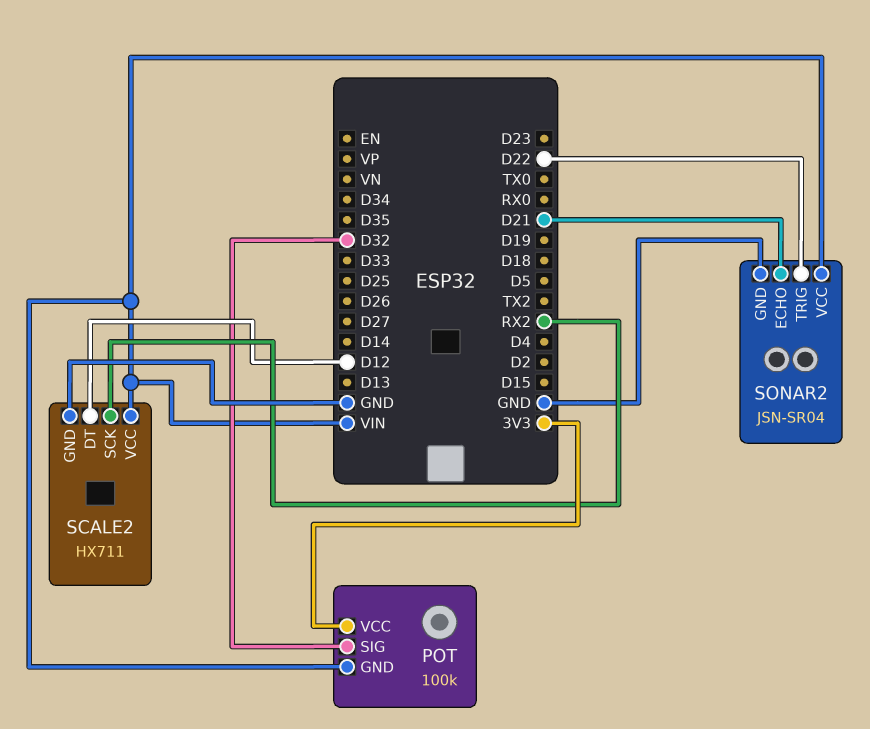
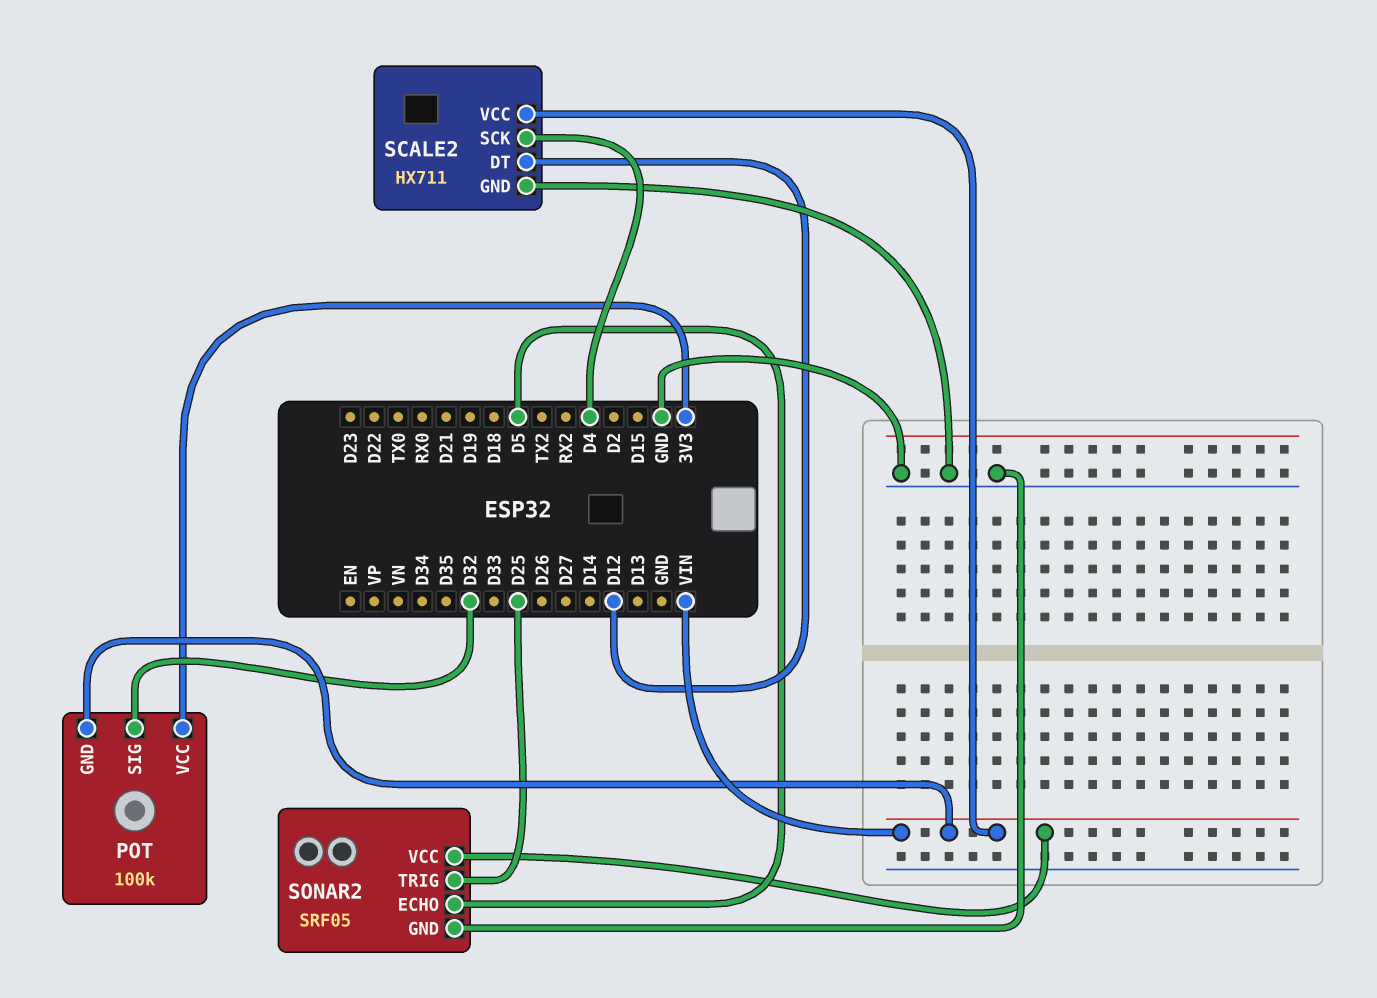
SCALE2 pin SCK: RX2 -> D4
SONAR2: JSN-SR04 -> SRF05
SONAR2 pin ECHO: D21 -> D5
SONAR2 pin TRIG: D22 -> D25

